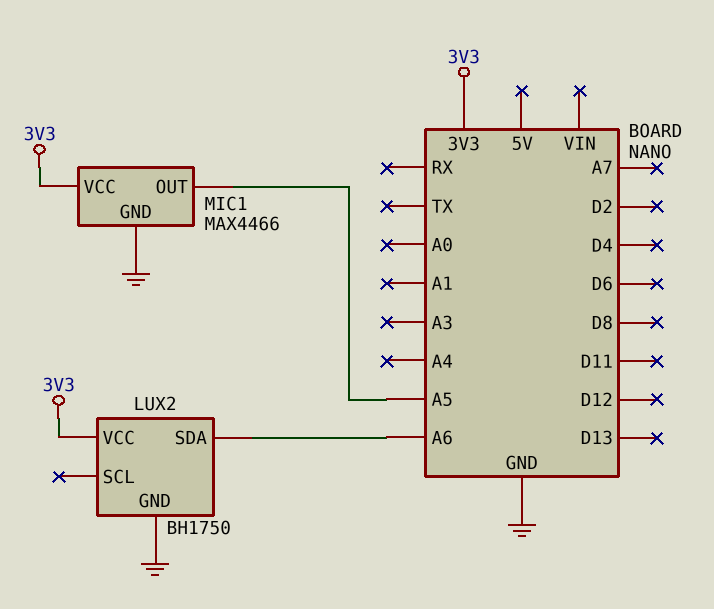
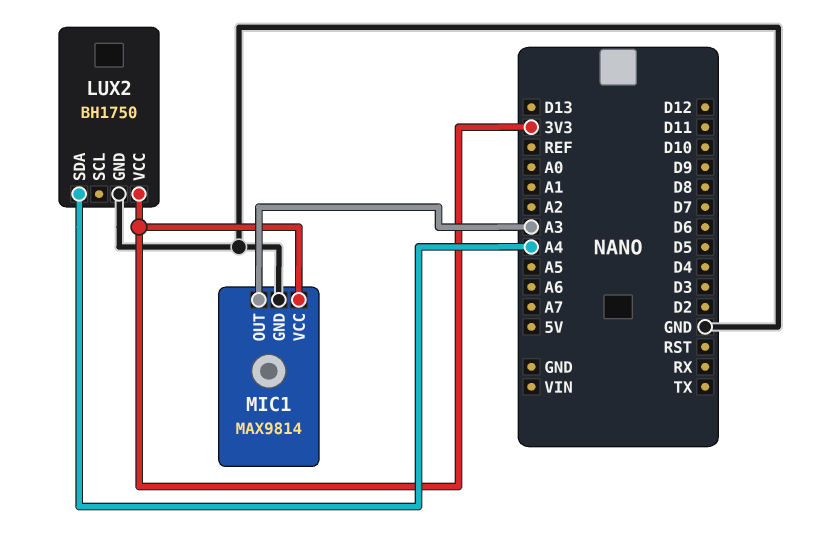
LUX2 pin SDA: A6 -> A4
MIC1: MAX4466 -> MAX9814
MIC1 pin OUT: A5 -> A3

